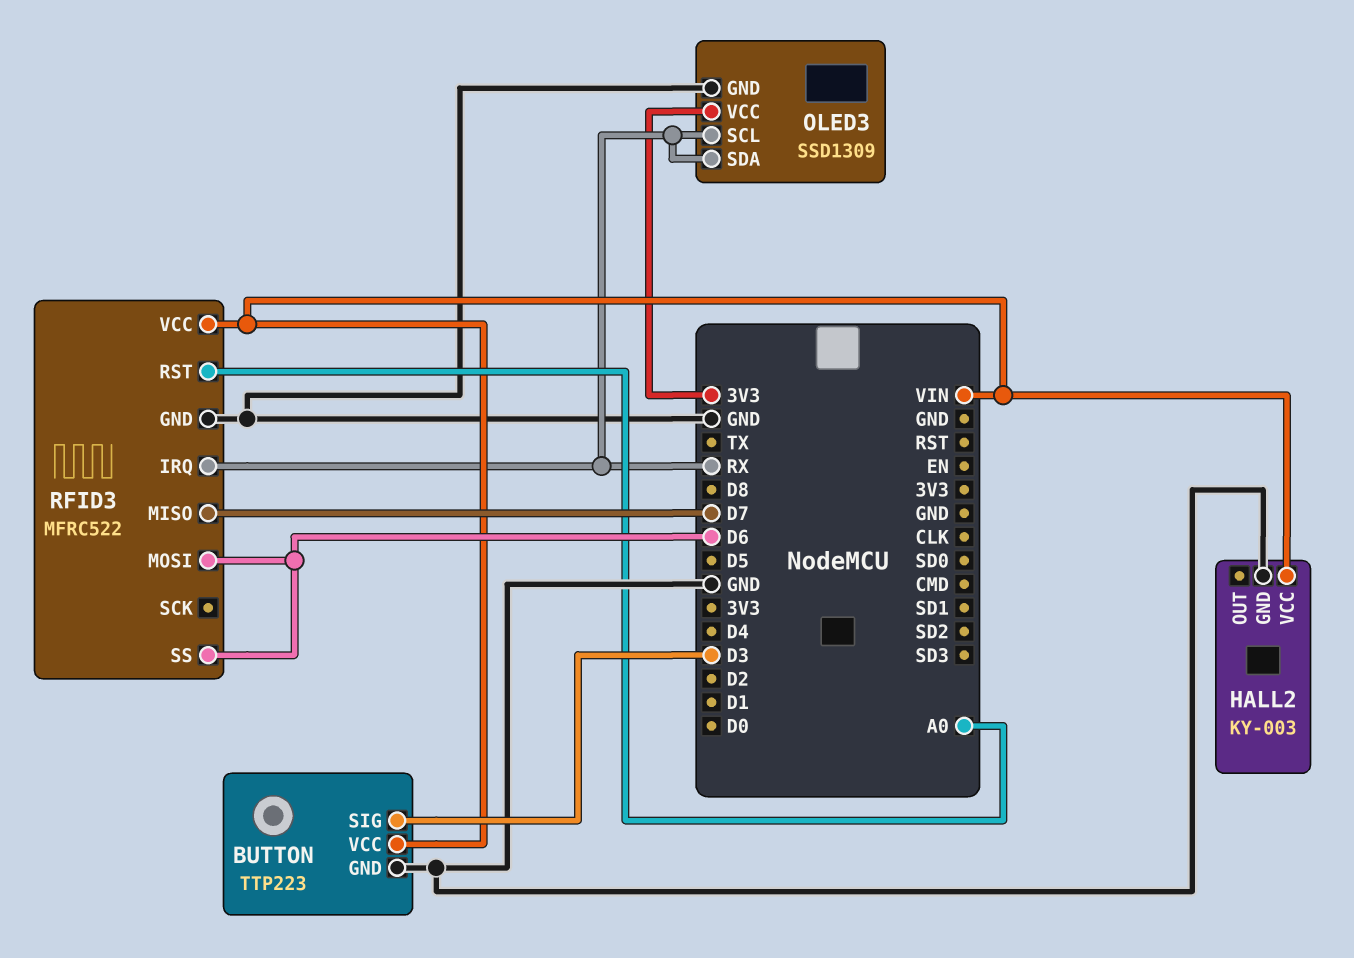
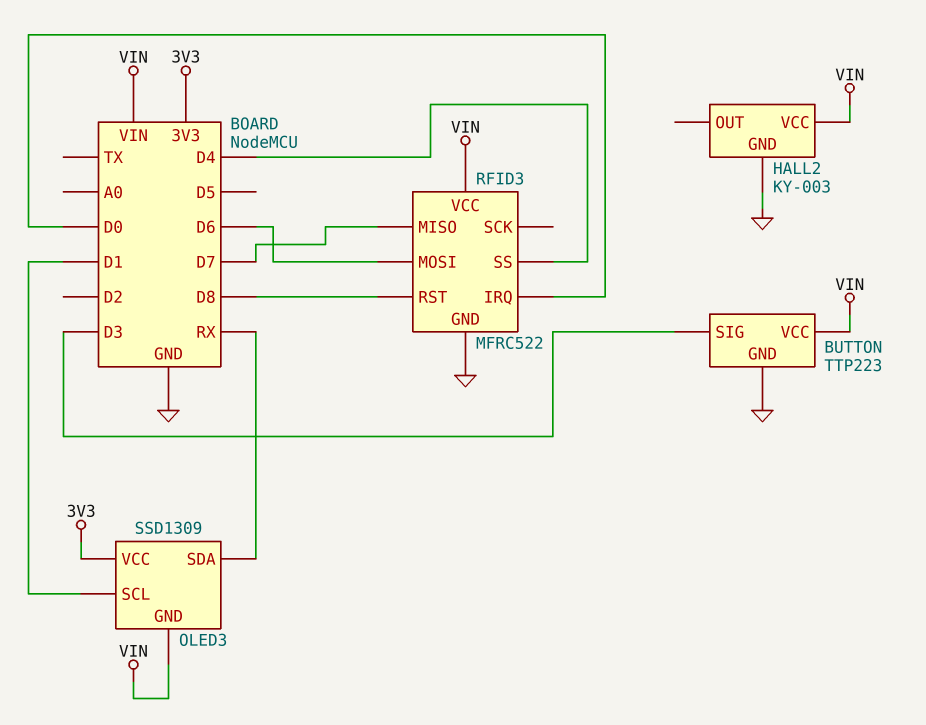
OLED3 pin GND: GND -> VIN
OLED3 pin SCL: RX -> D1
RFID3 pin IRQ: RX -> D0
RFID3 pin RST: A0 -> D8
RFID3 pin SS: D6 -> D4

